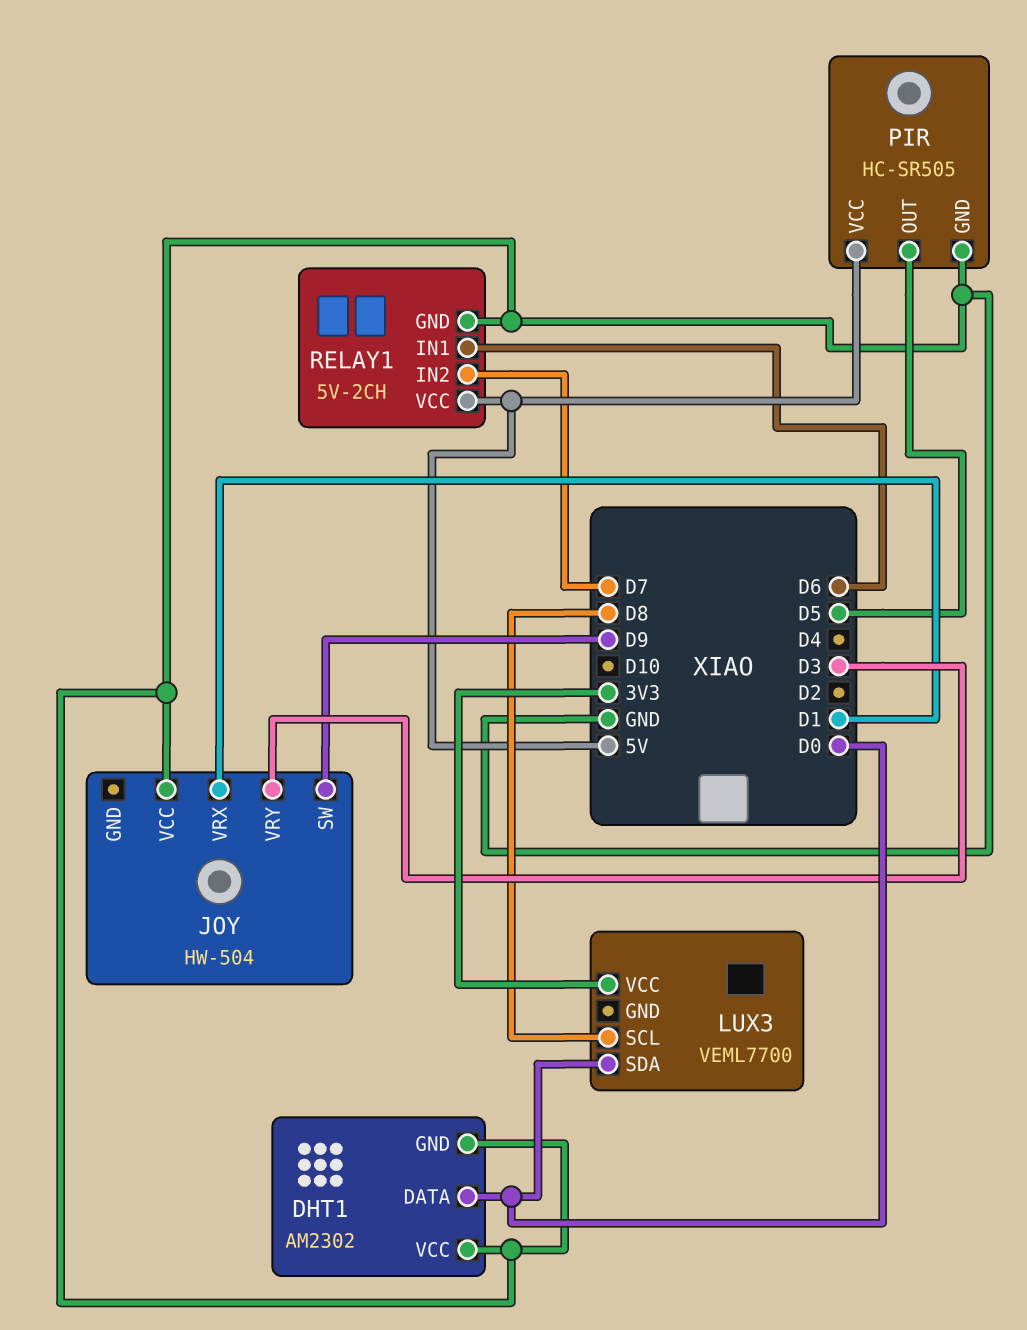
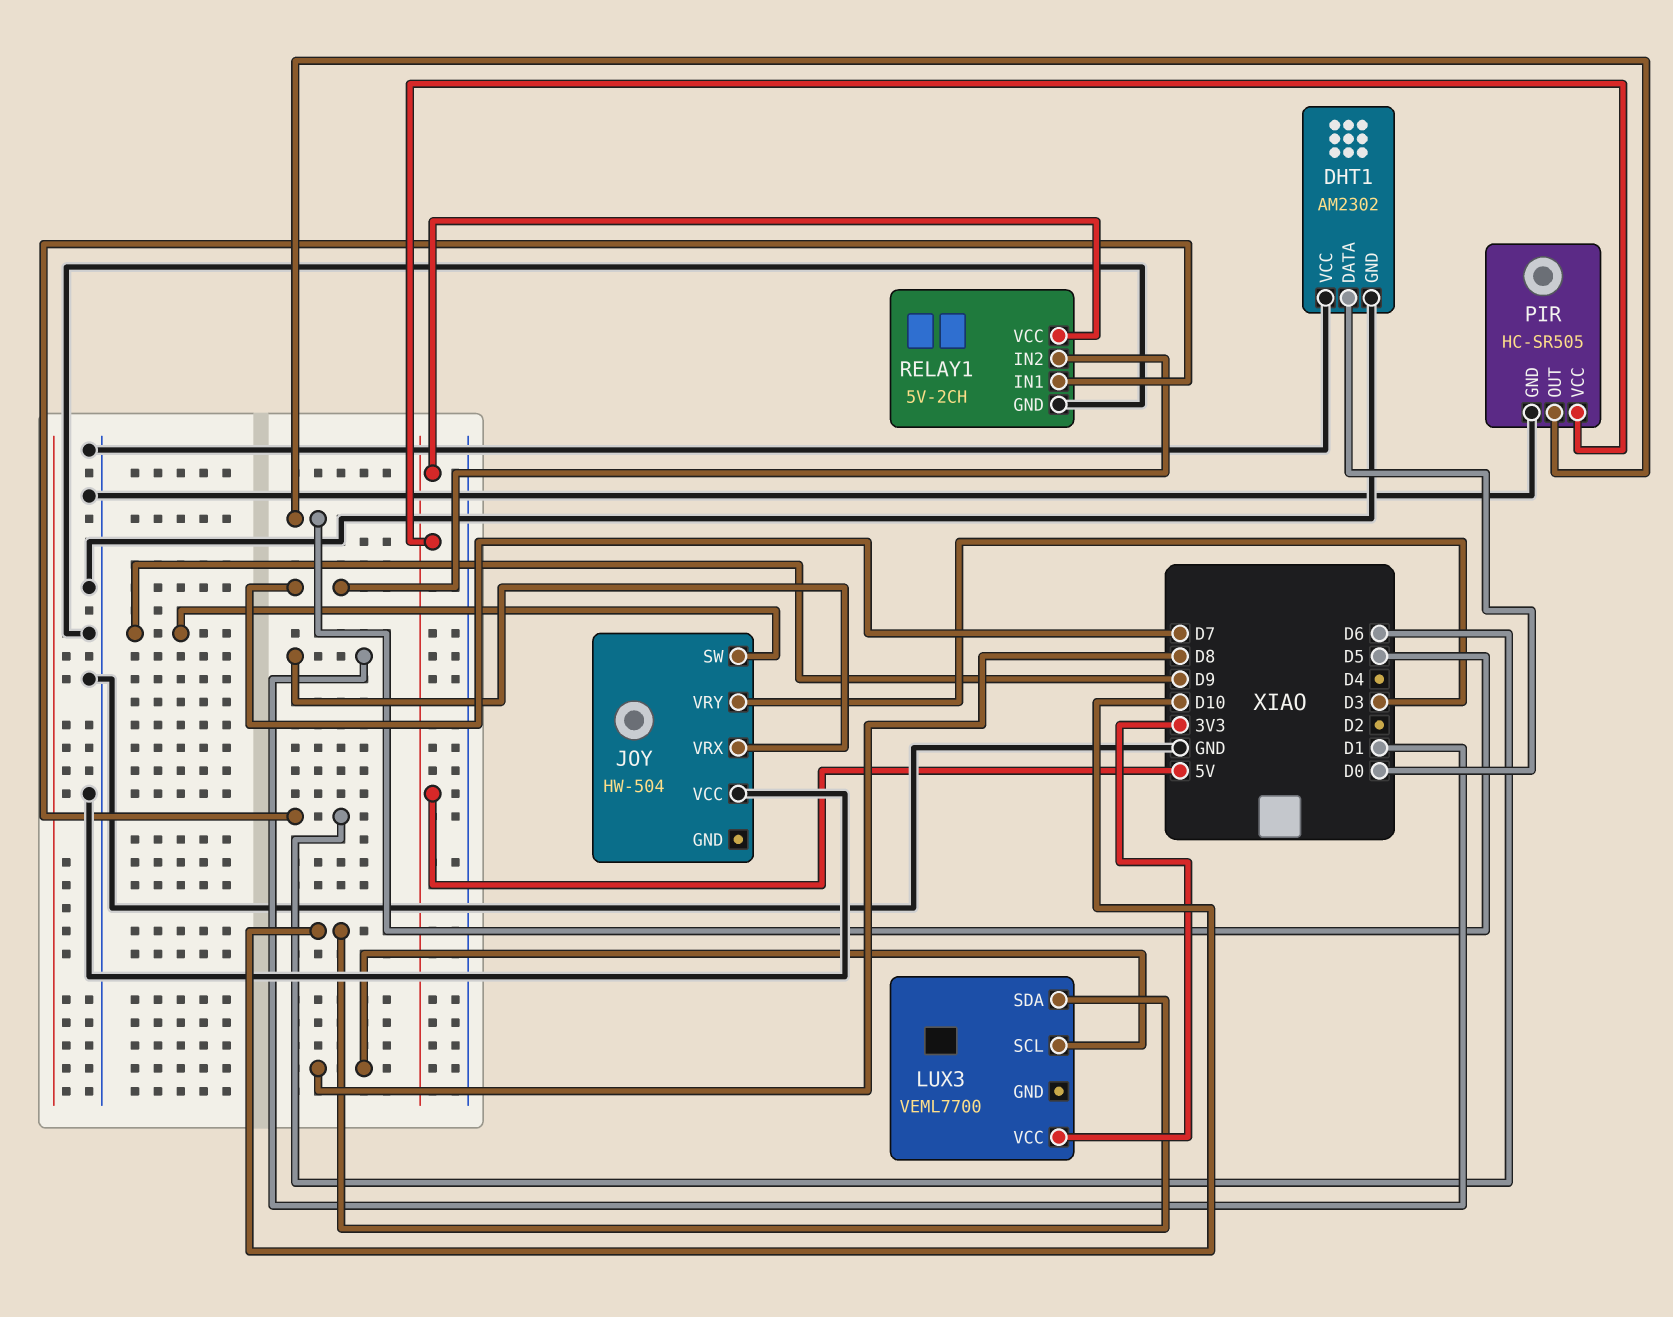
LUX3 pin SDA: D0 -> D10

